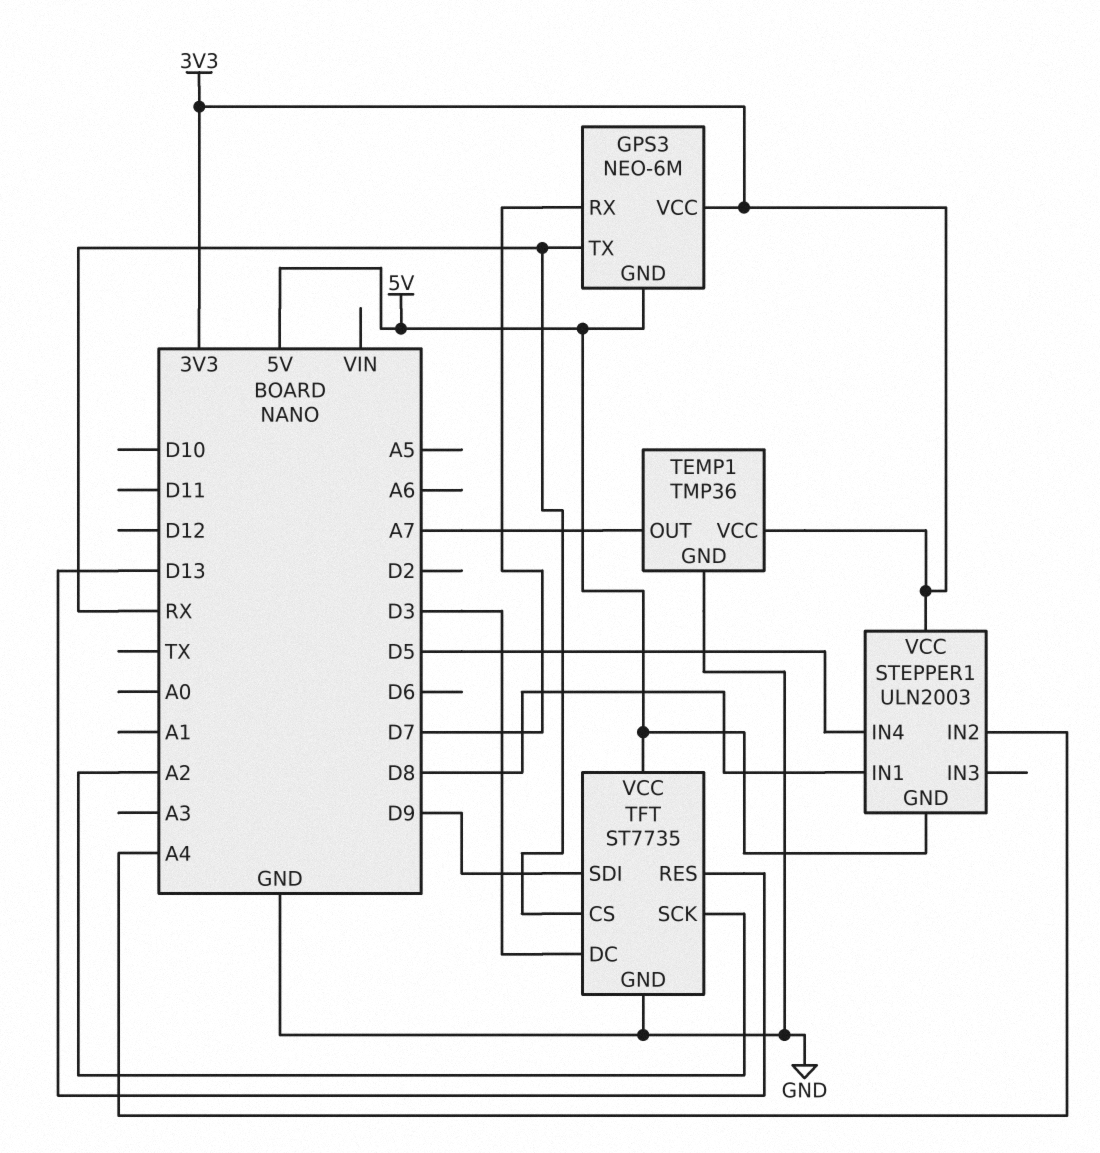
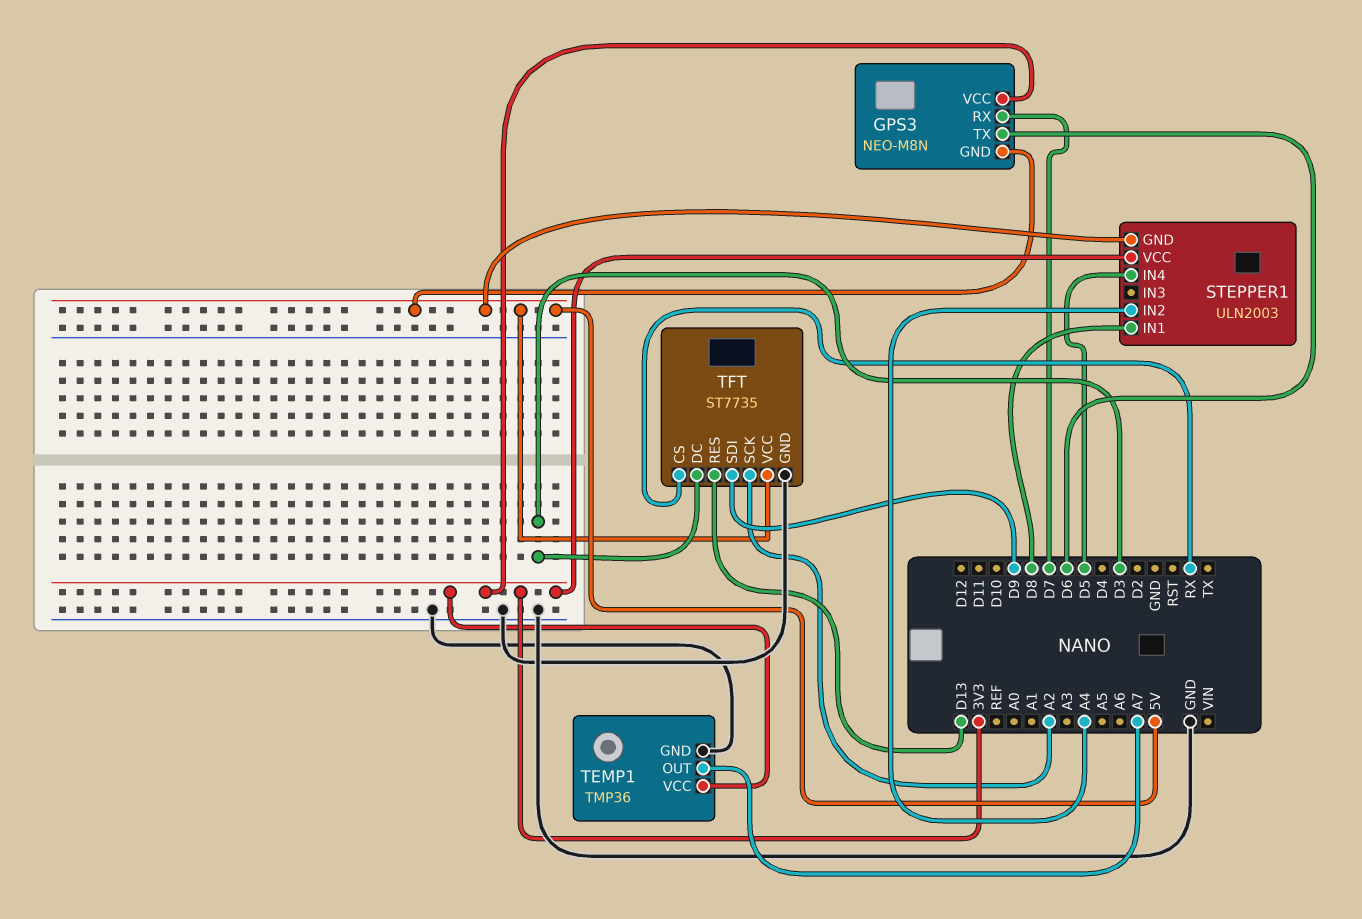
GPS3: NEO-6M -> NEO-M8N
GPS3 pin TX: RX -> D6

